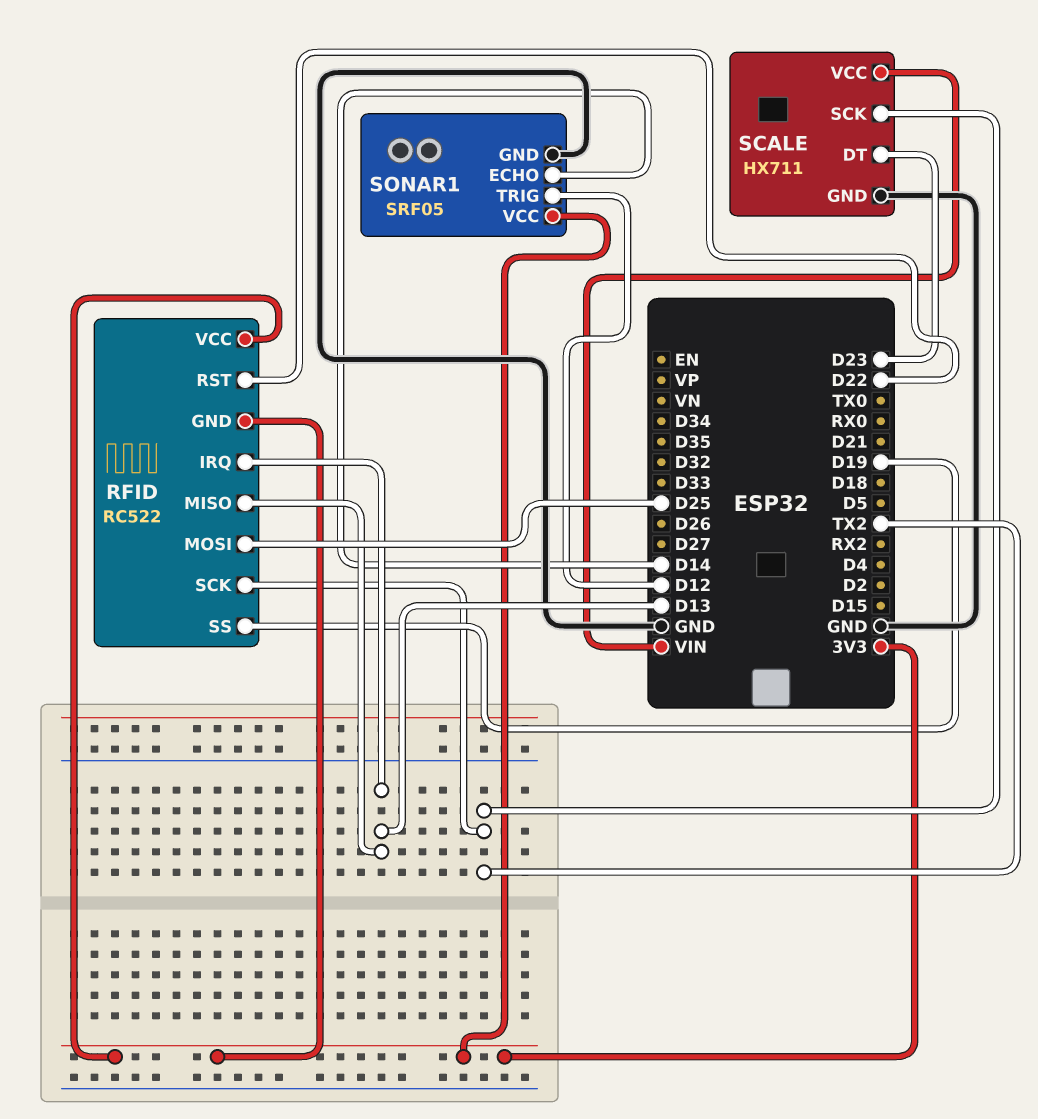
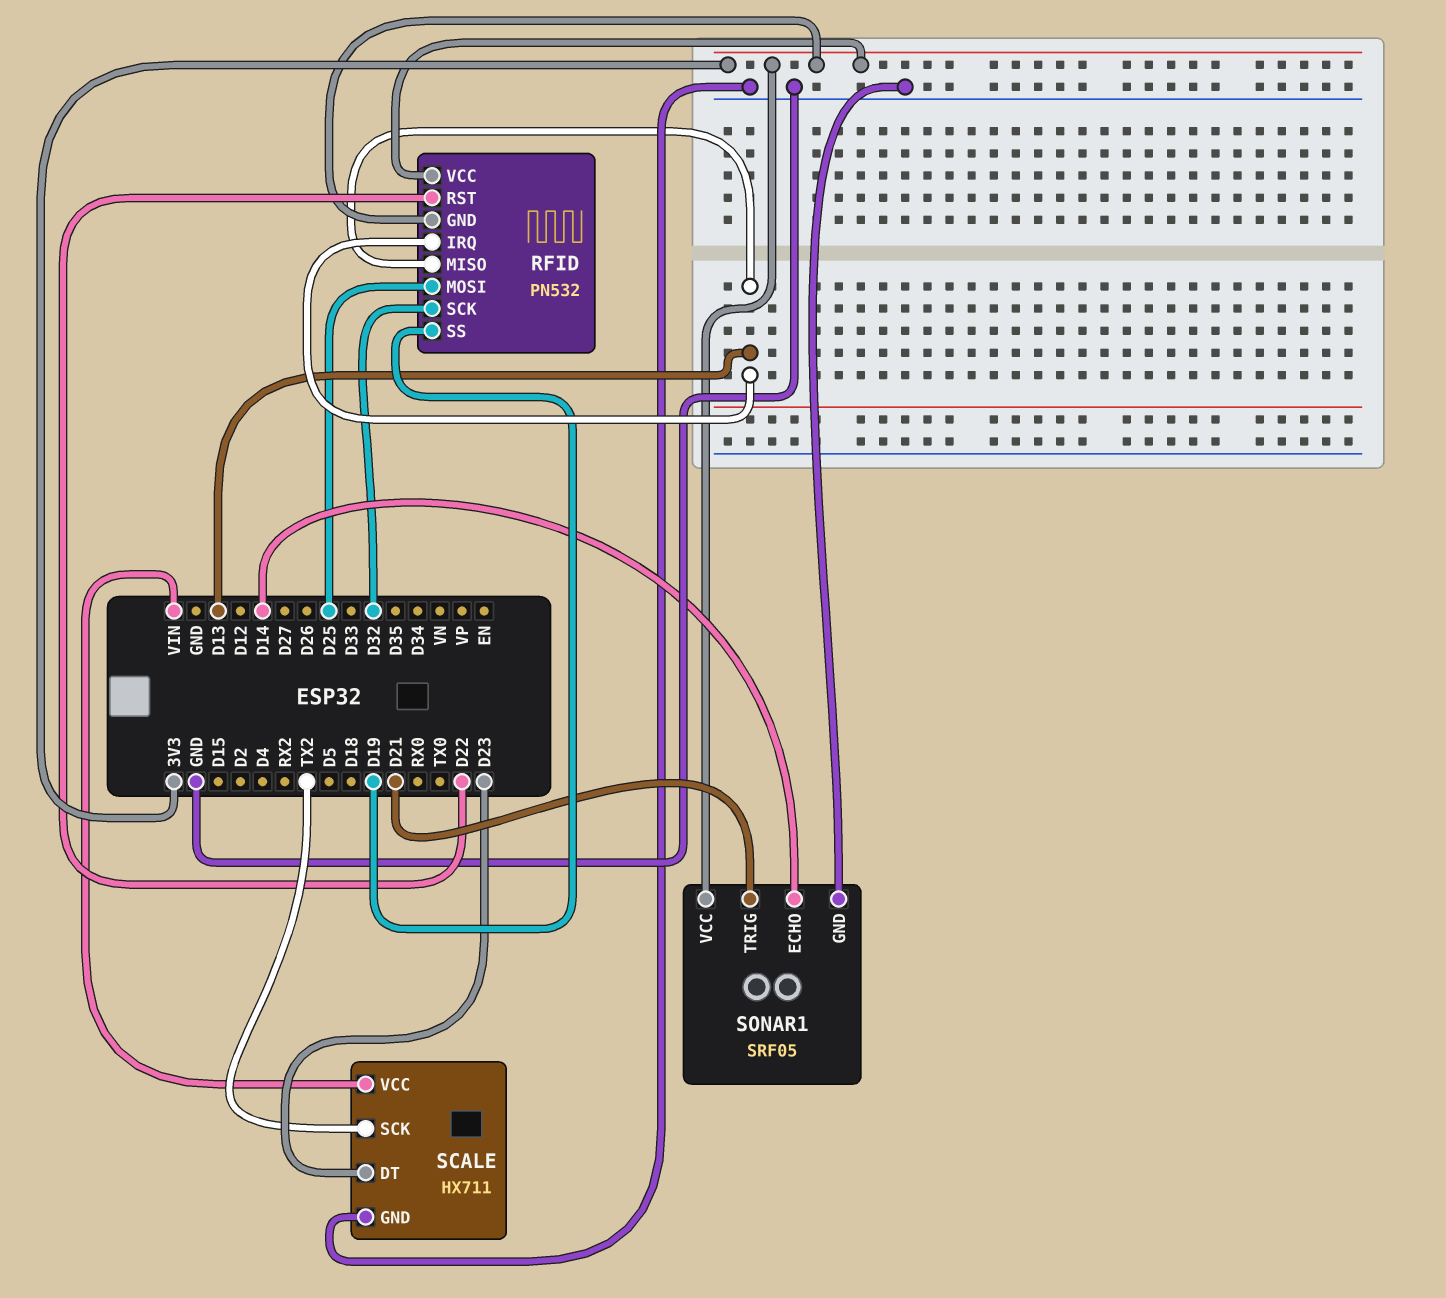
RFID: RC522 -> PN532
RFID pin SCK: TX2 -> D32
SONAR1 pin TRIG: D12 -> D21

